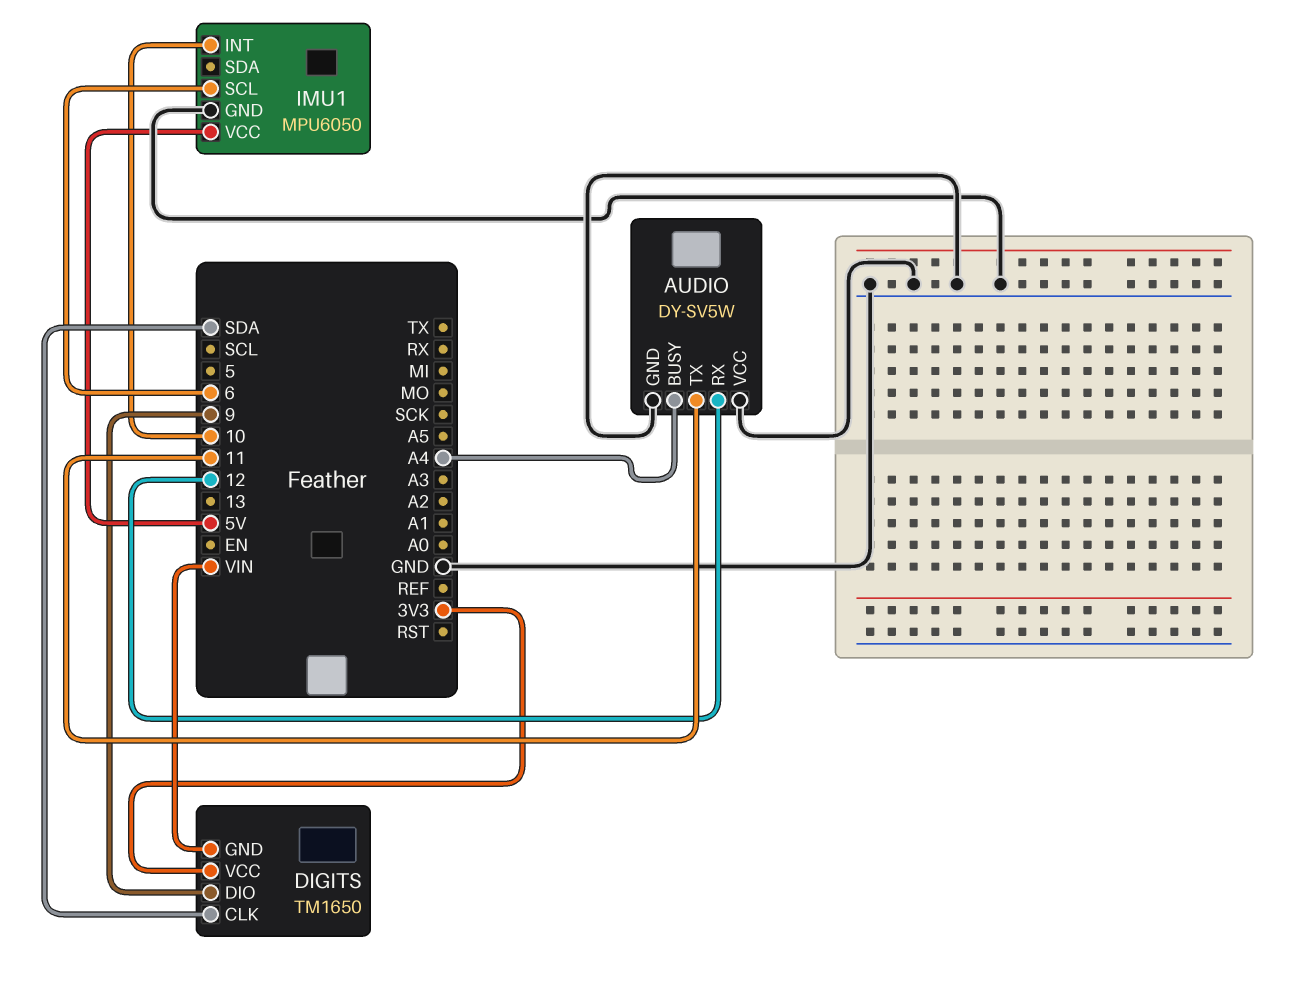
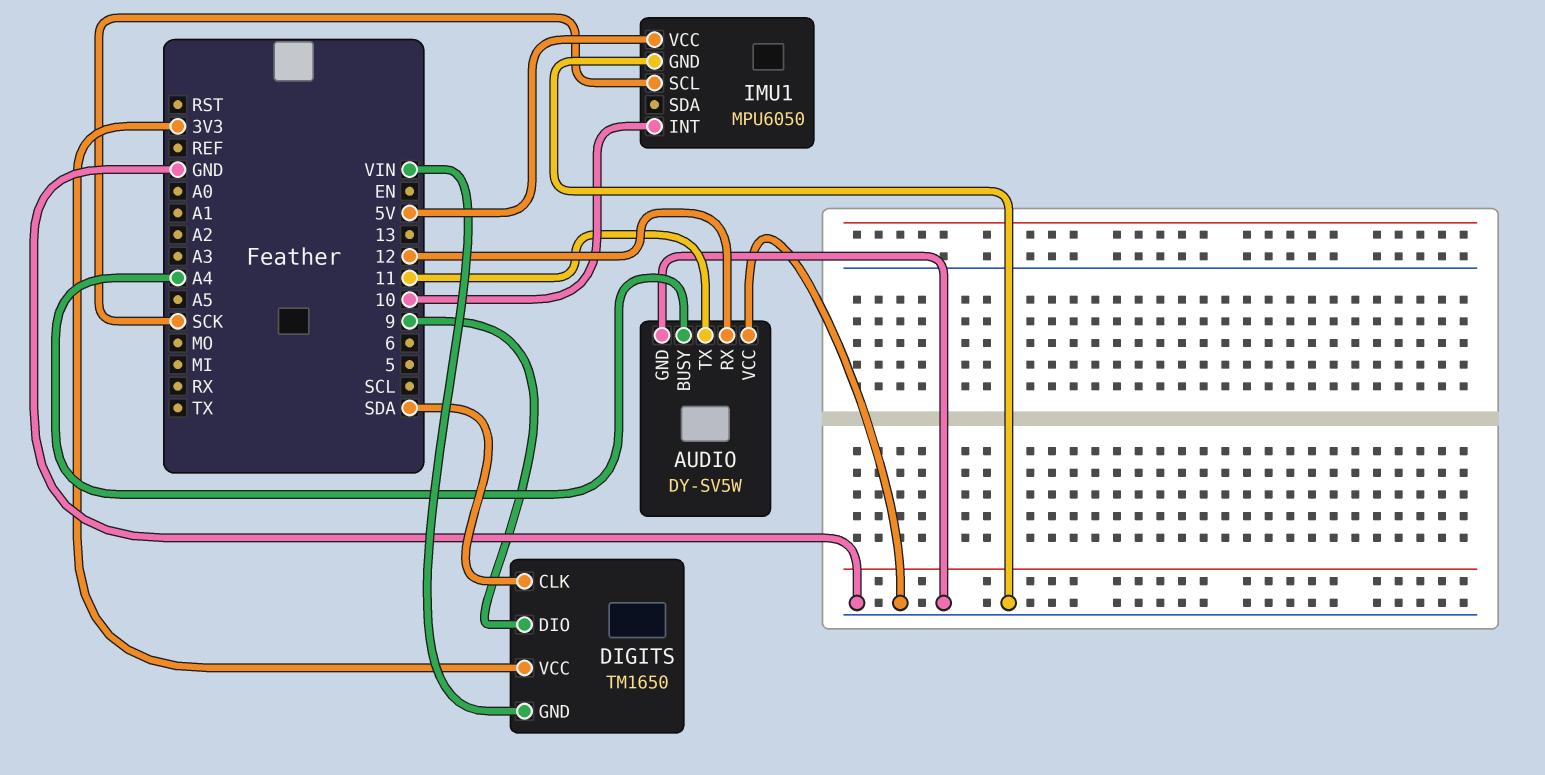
IMU1 pin SCL: 6 -> SCK

